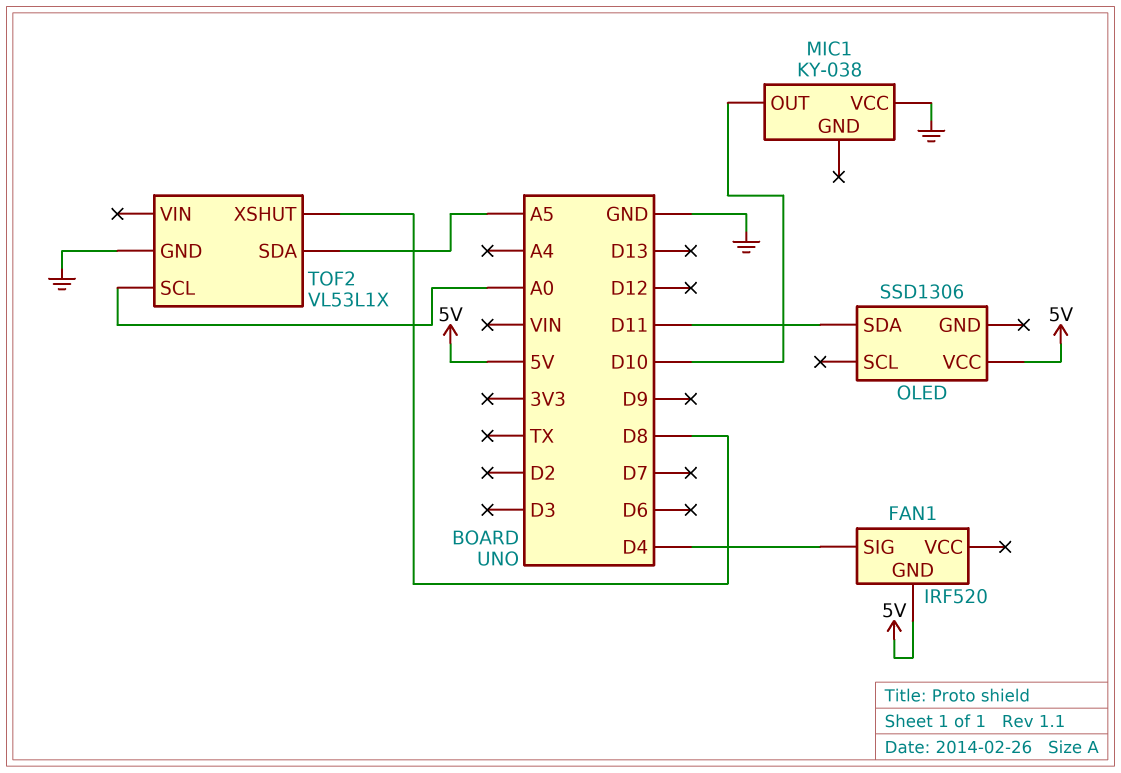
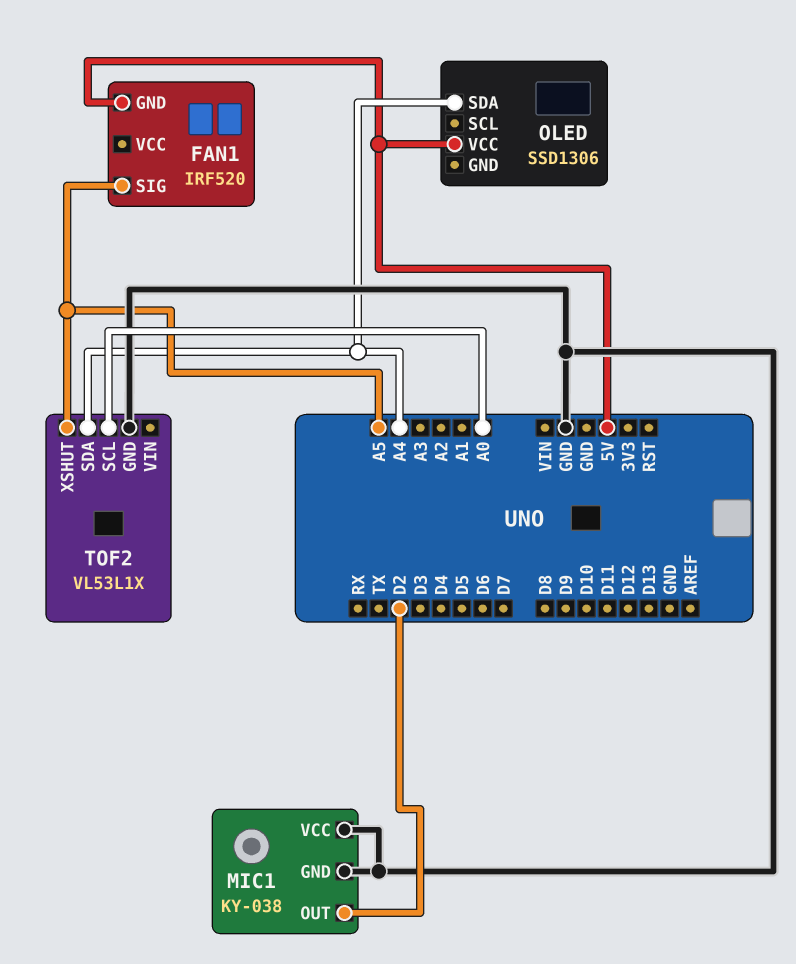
FAN1 pin SIG: D4 -> A5
MIC1 pin GND: none -> GND
MIC1 pin OUT: D10 -> D2
OLED pin SDA: D11 -> A4
TOF2 pin SDA: A5 -> A4
TOF2 pin XSHUT: D8 -> A5

